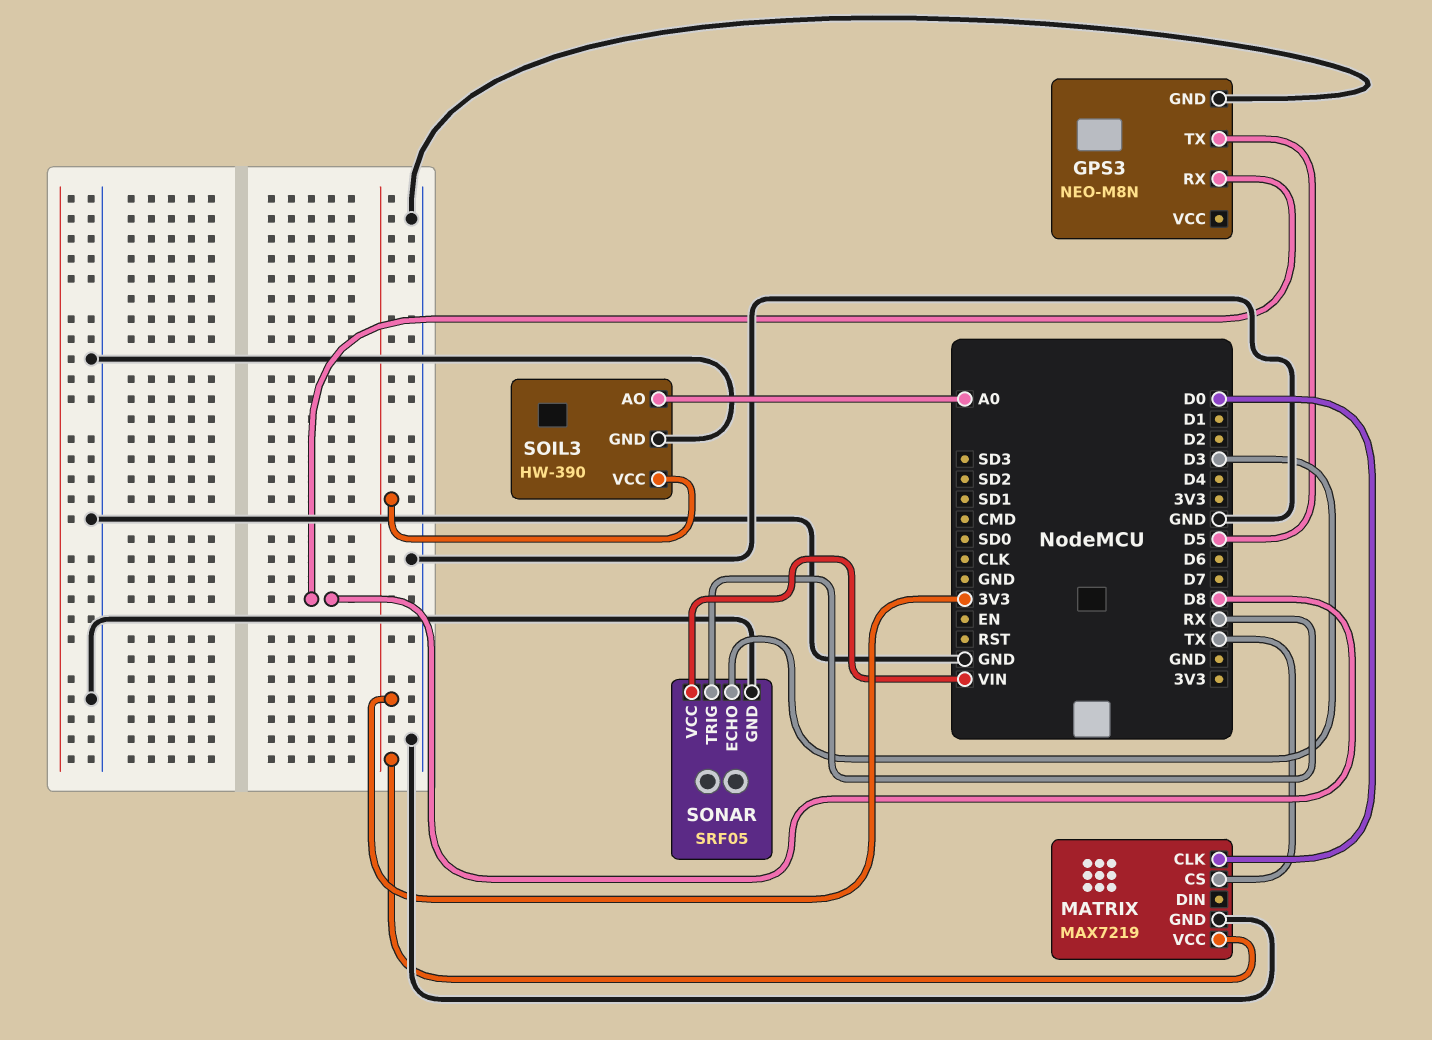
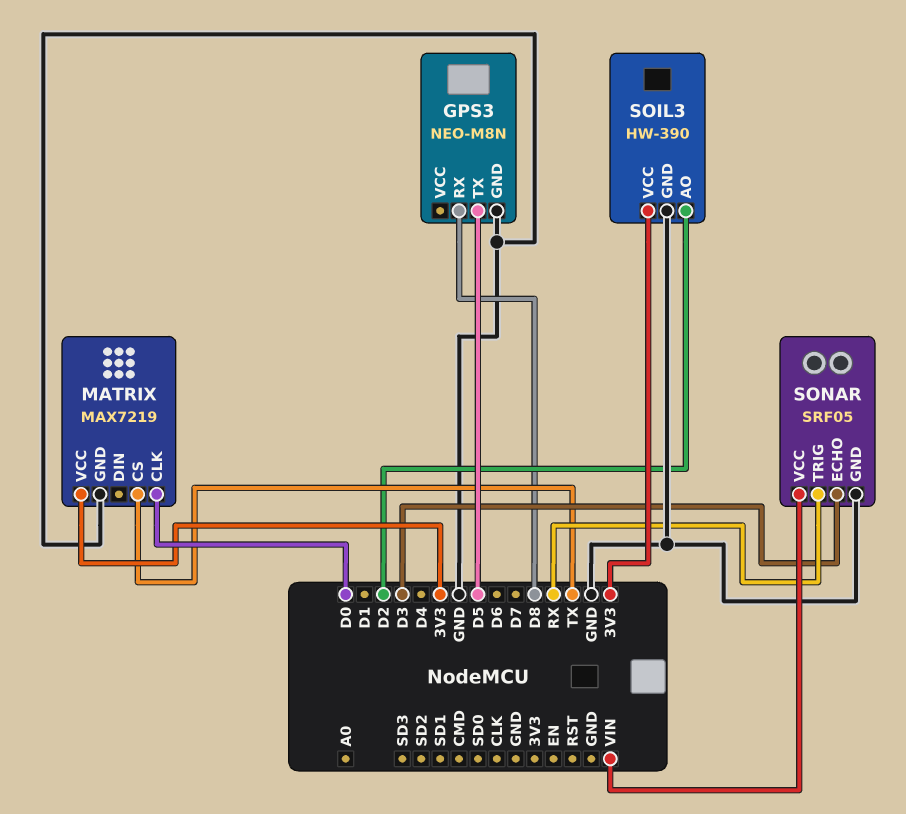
SOIL3 pin AO: A0 -> D2

